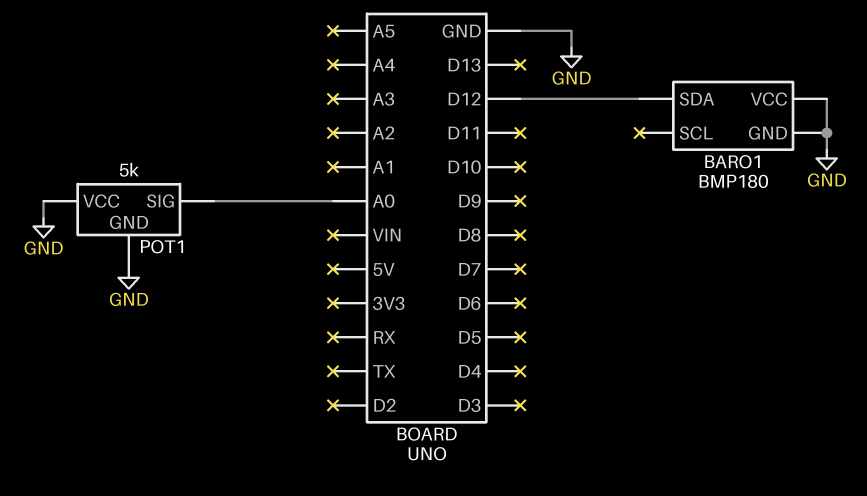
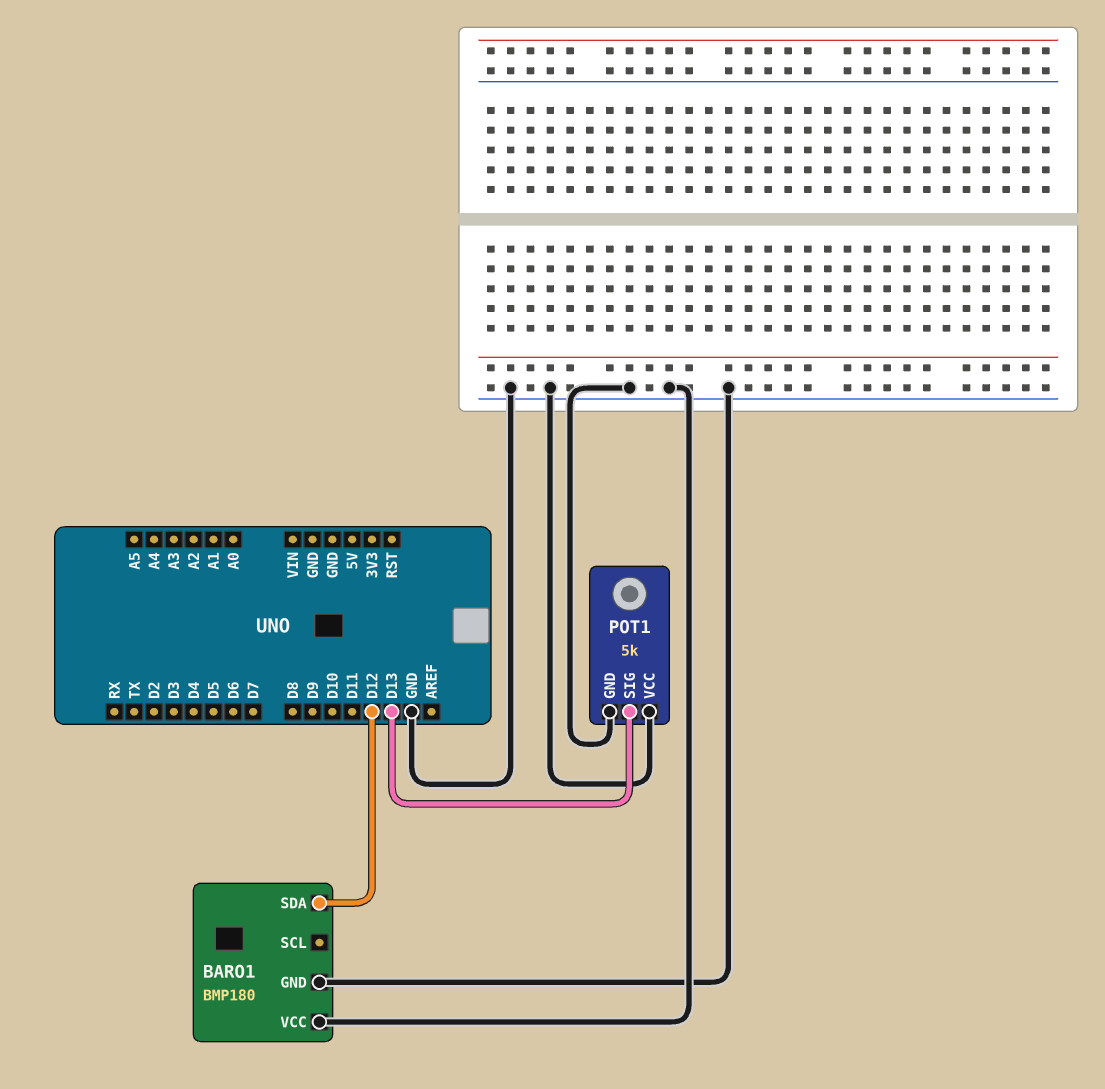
POT1 pin SIG: A0 -> D13

